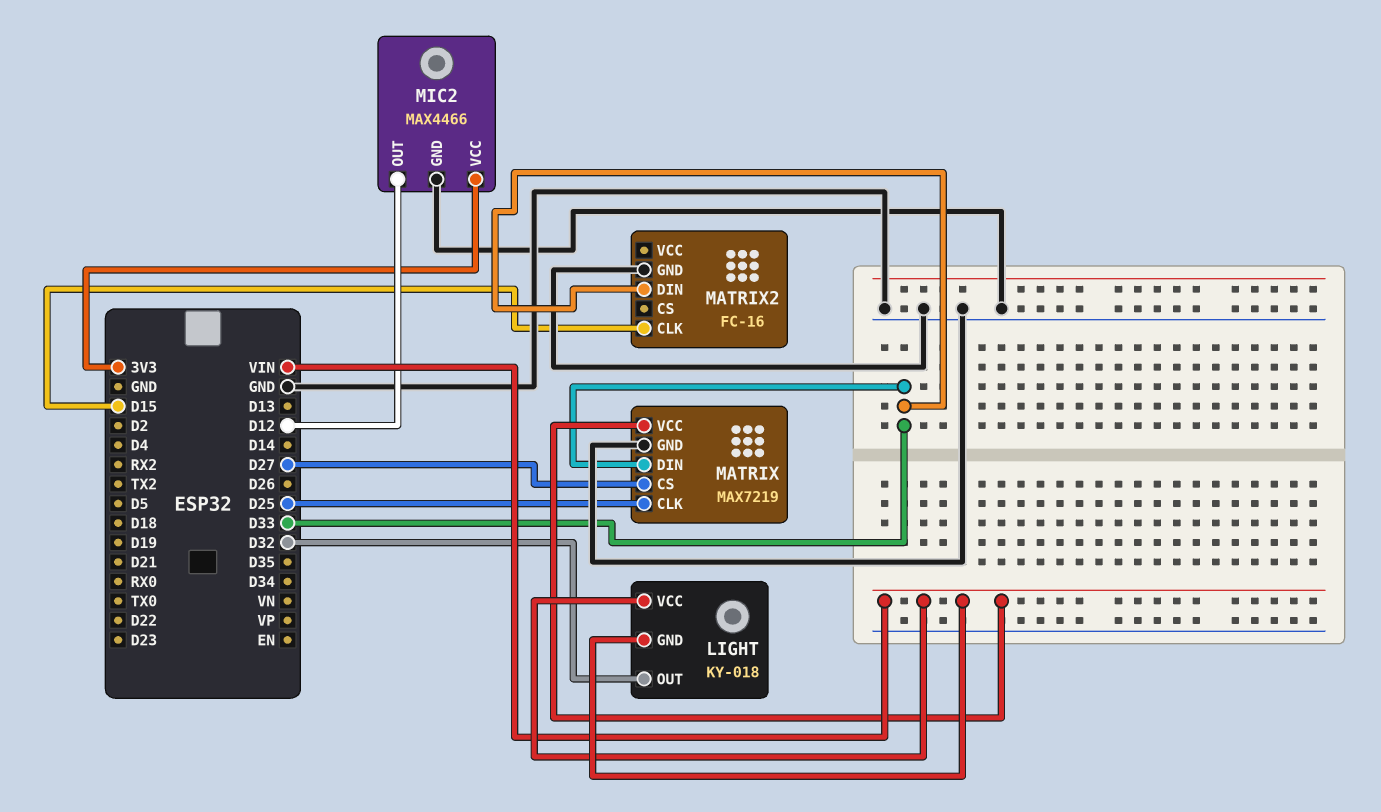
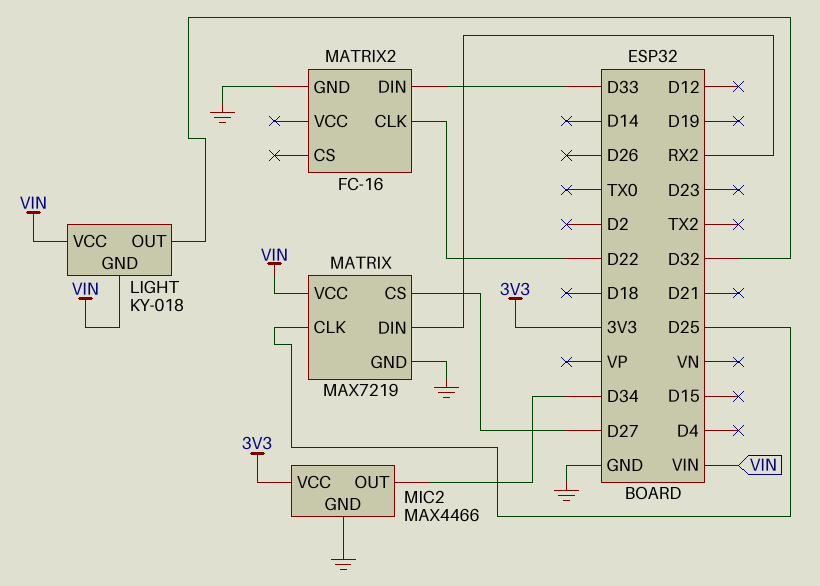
MATRIX pin DIN: D33 -> RX2
MATRIX2 pin CLK: D15 -> D22
MIC2 pin OUT: D12 -> D34

